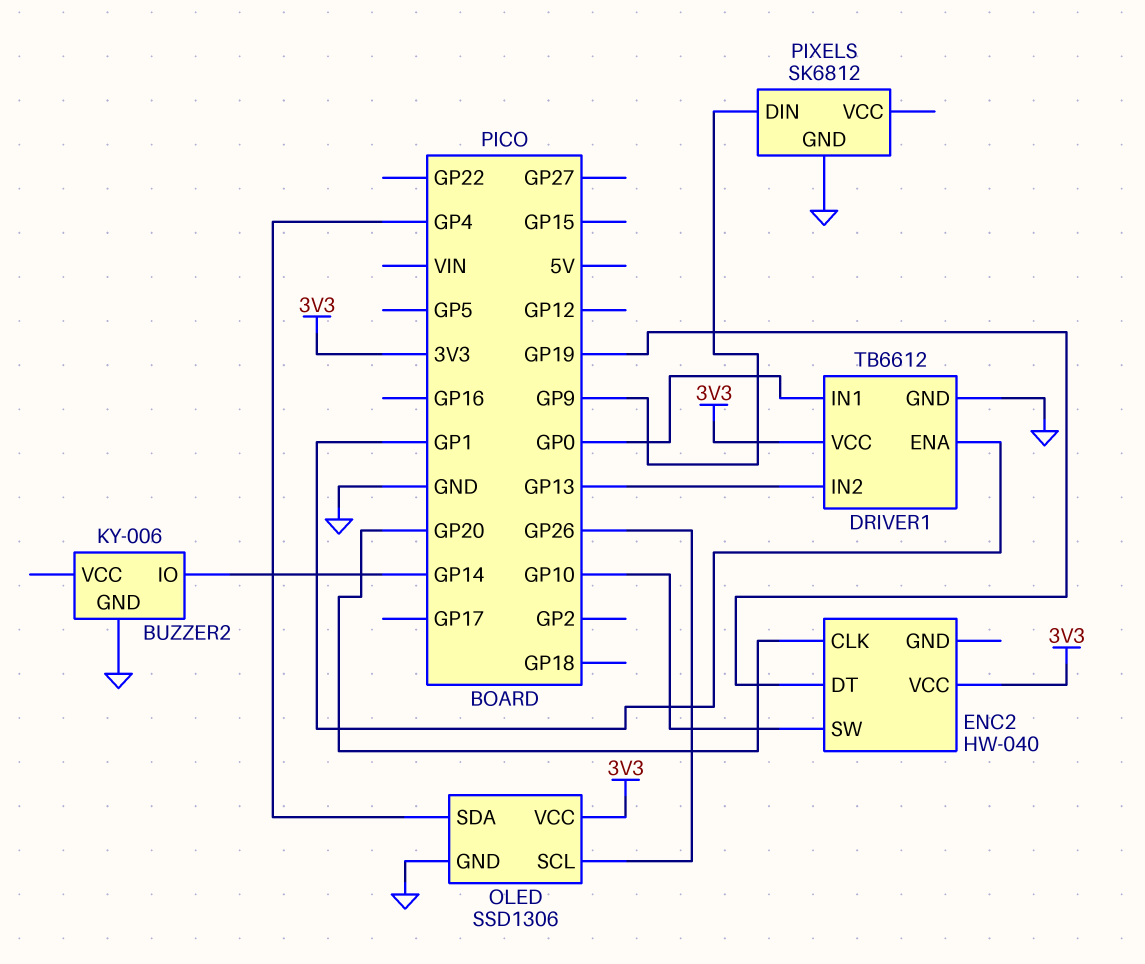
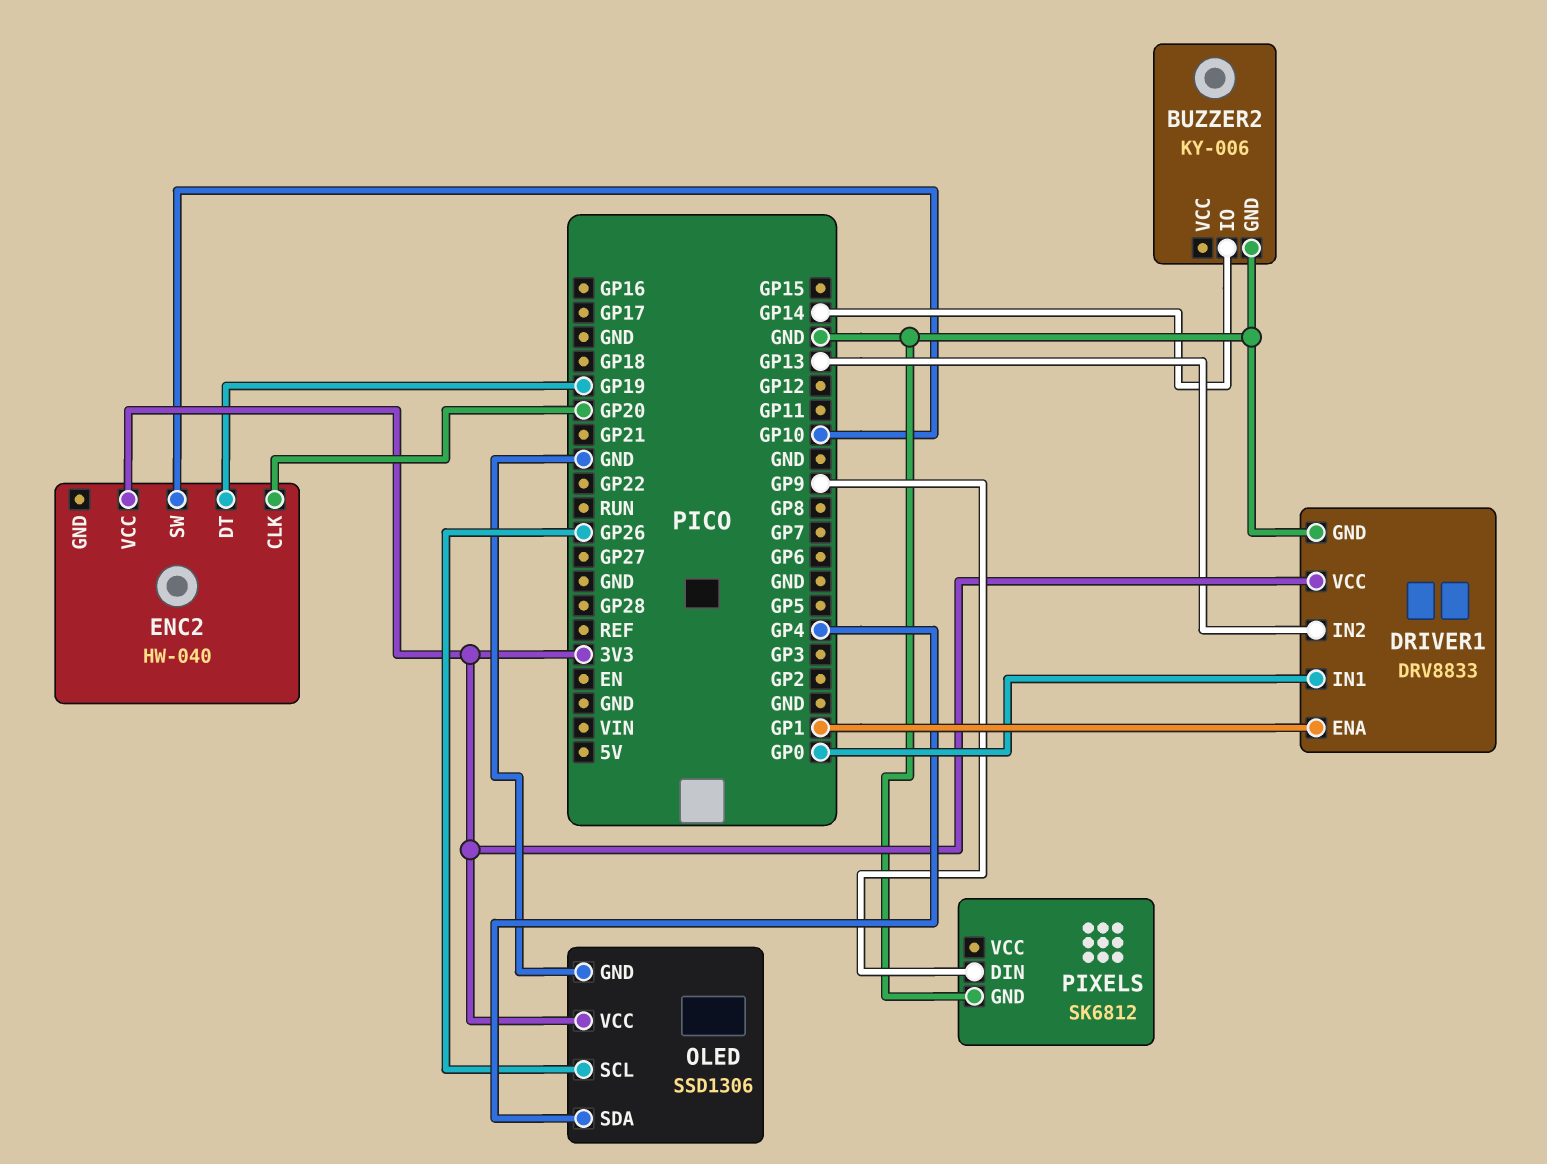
DRIVER1: TB6612 -> DRV8833

